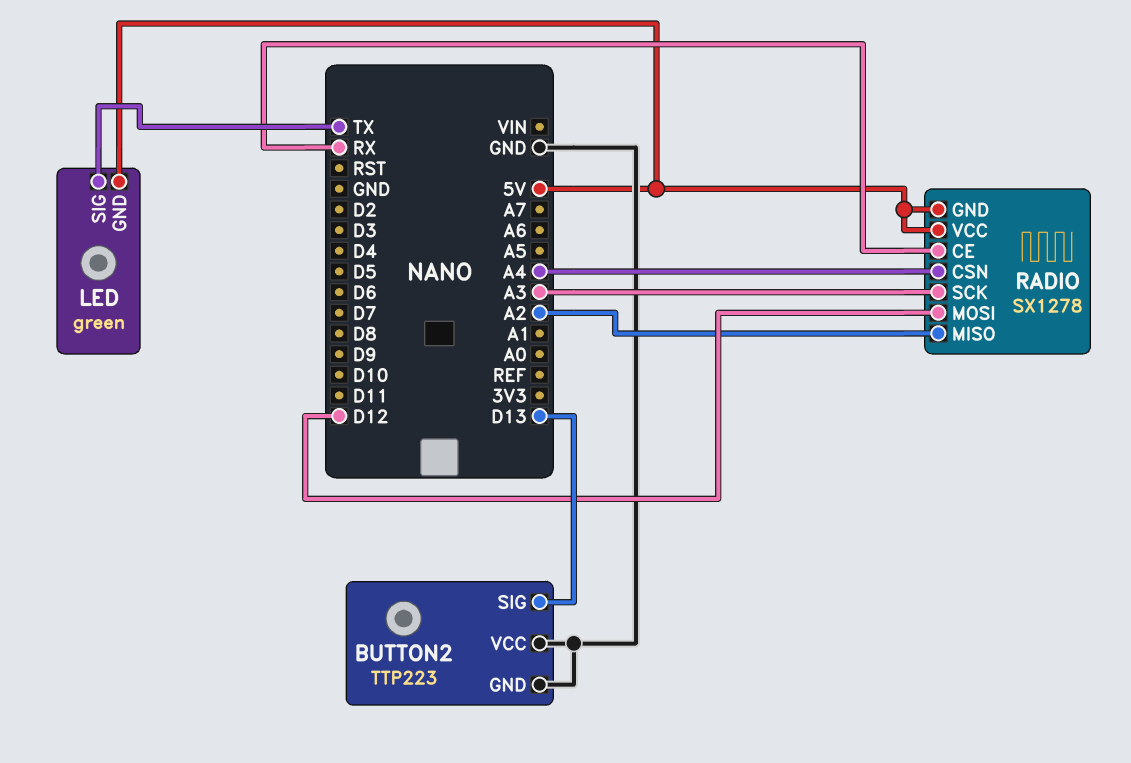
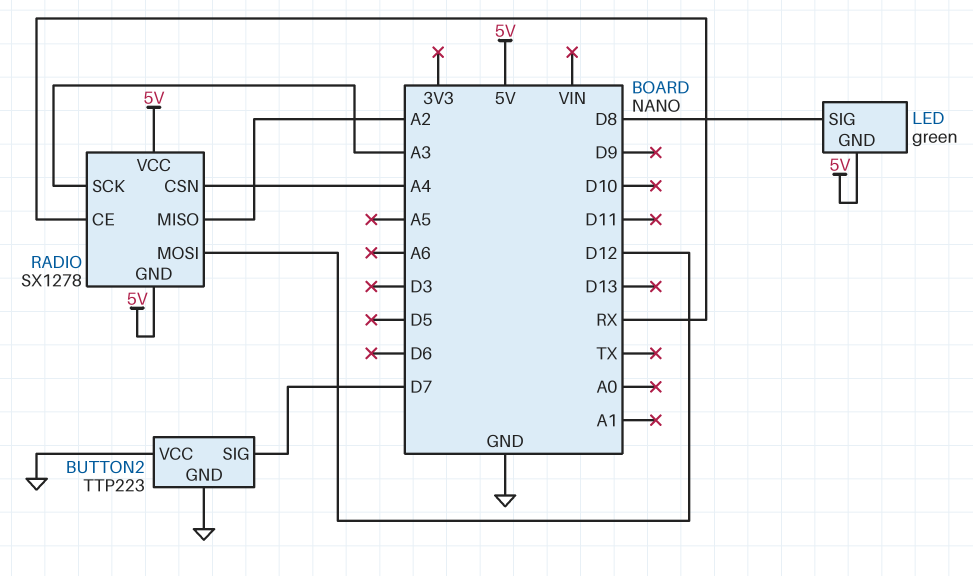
BUTTON2 pin SIG: D13 -> D7
LED pin SIG: TX -> D8

